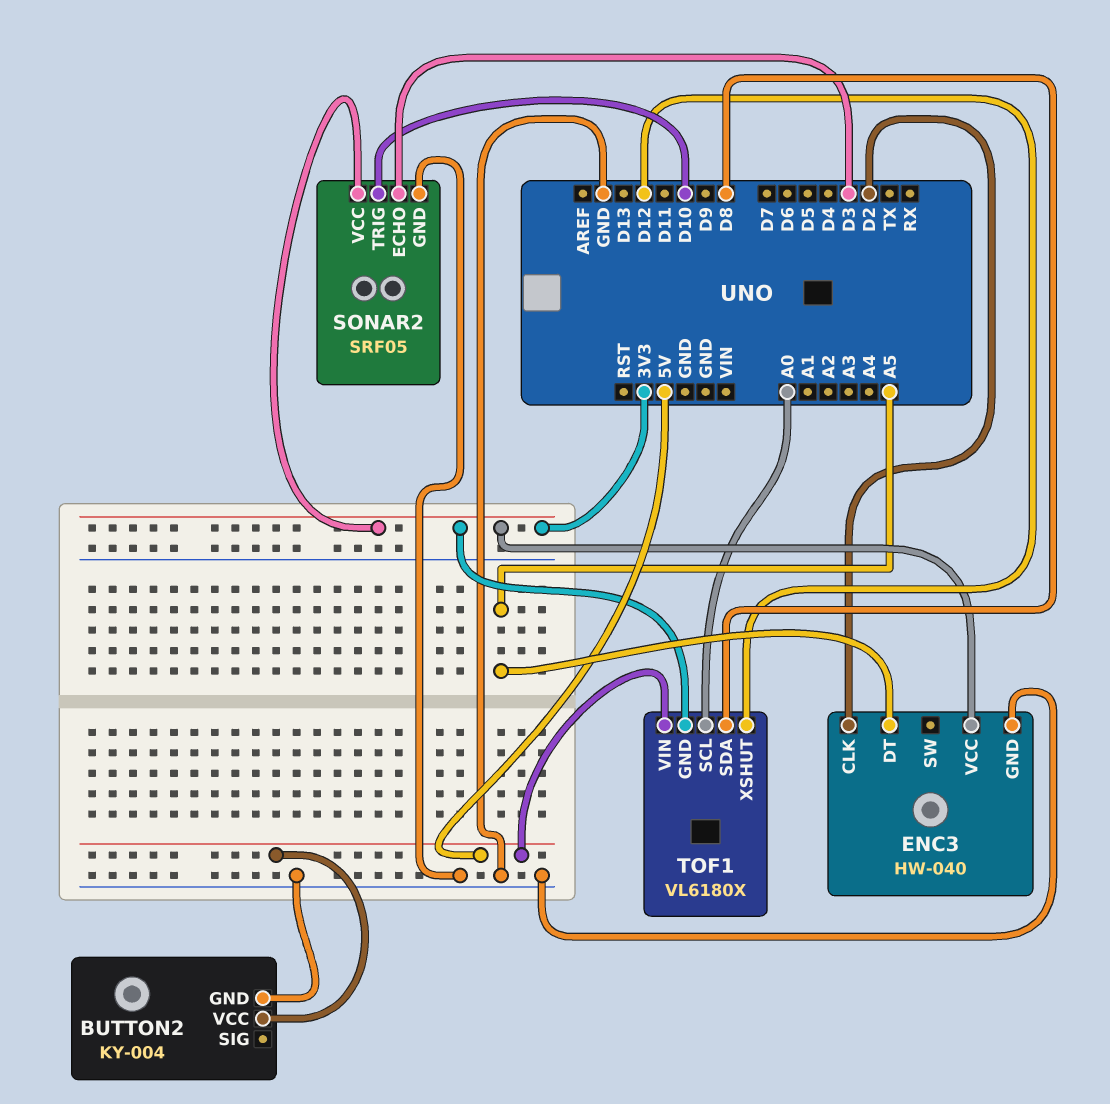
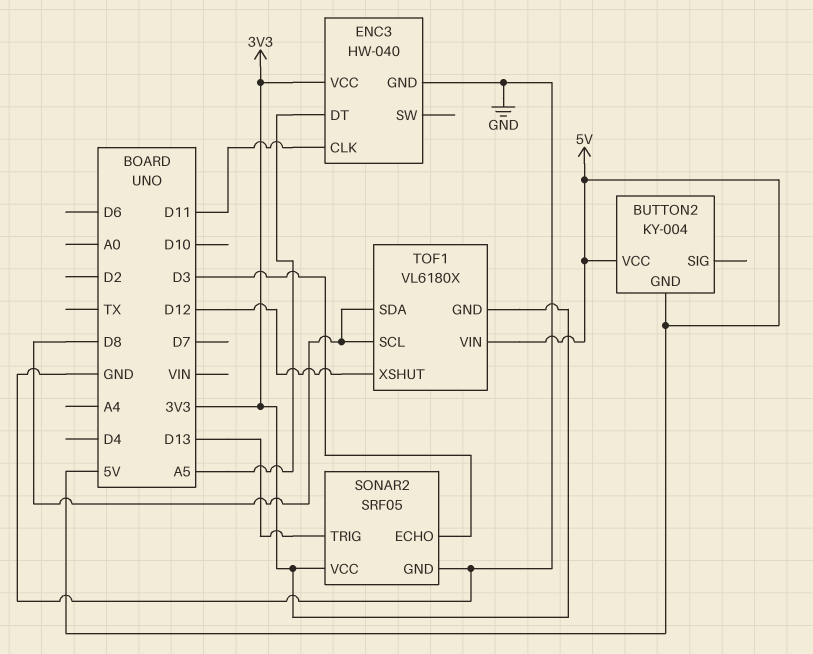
BUTTON2 pin GND: GND -> 5V
ENC3 pin CLK: D2 -> D11
SONAR2 pin TRIG: D10 -> D13
TOF1 pin SCL: A0 -> D8

